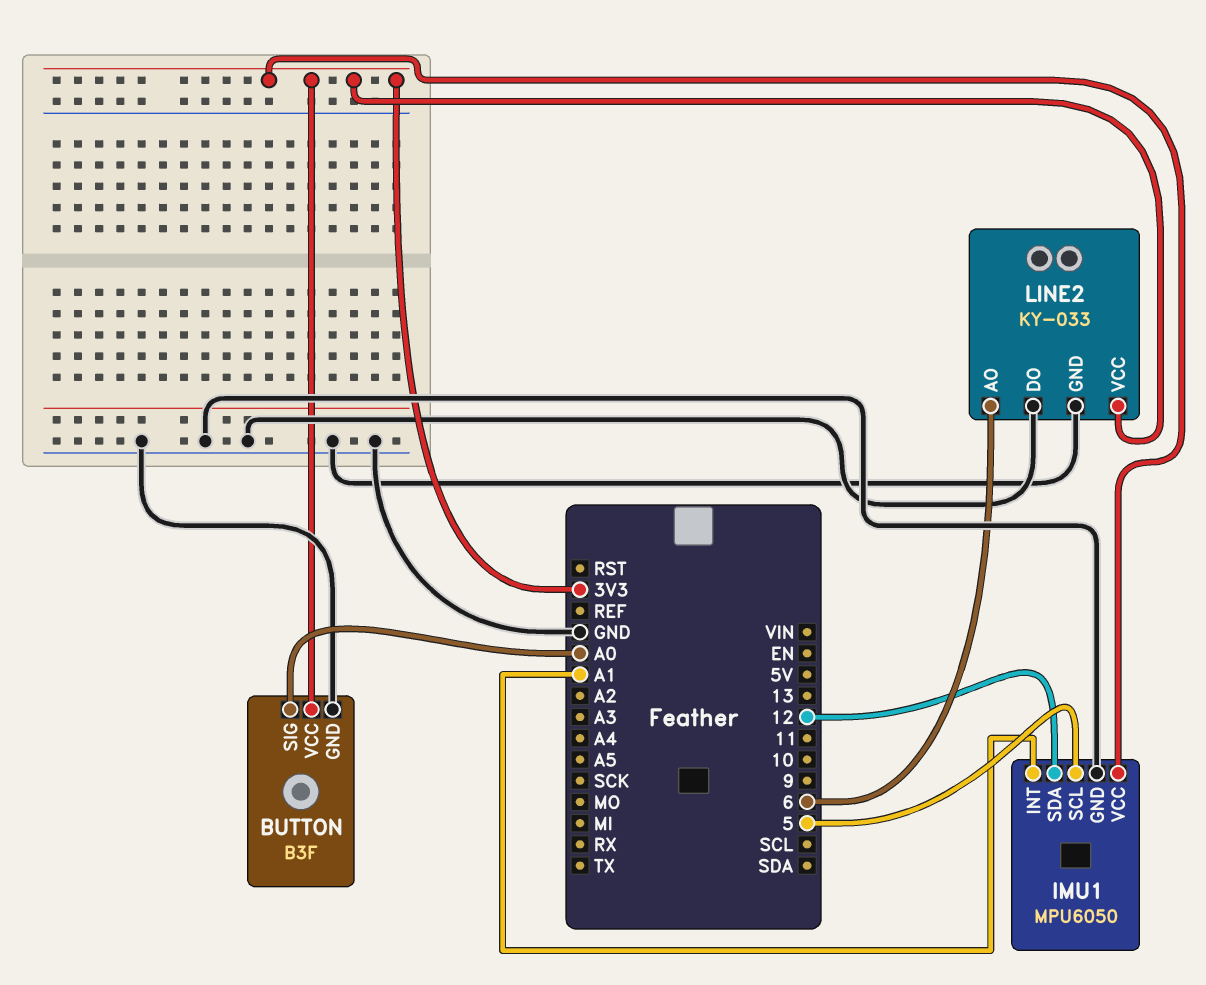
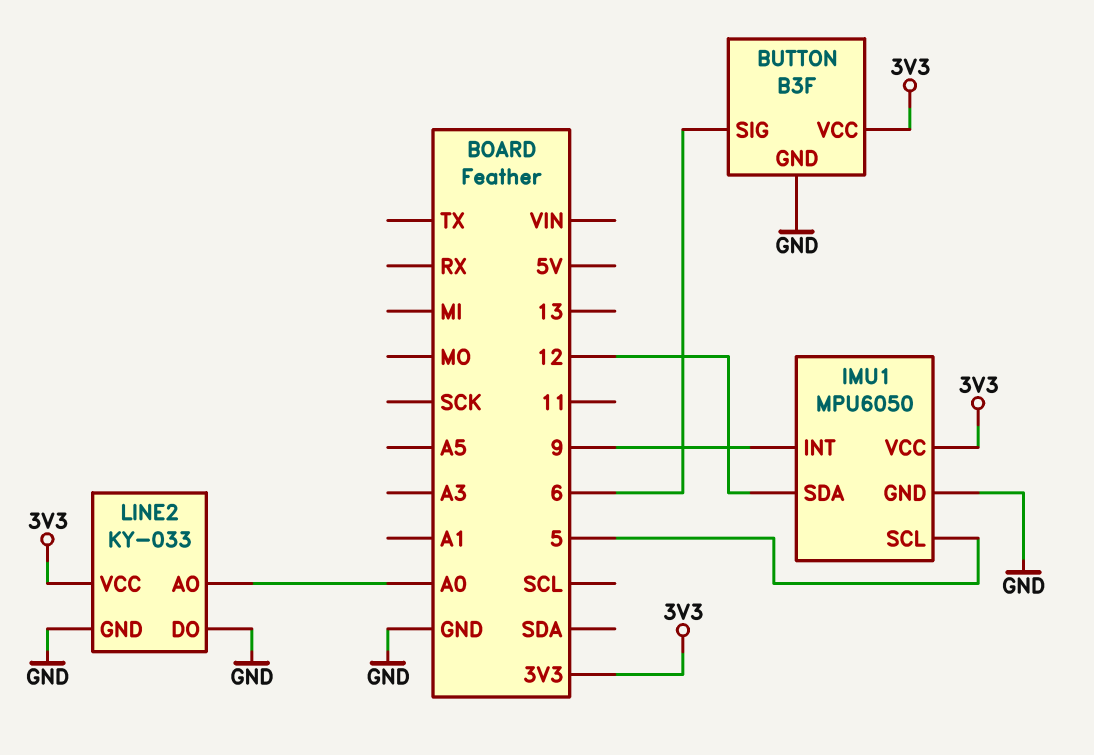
BUTTON pin SIG: A0 -> 6
IMU1 pin INT: A1 -> 9
LINE2 pin AO: 6 -> A0

